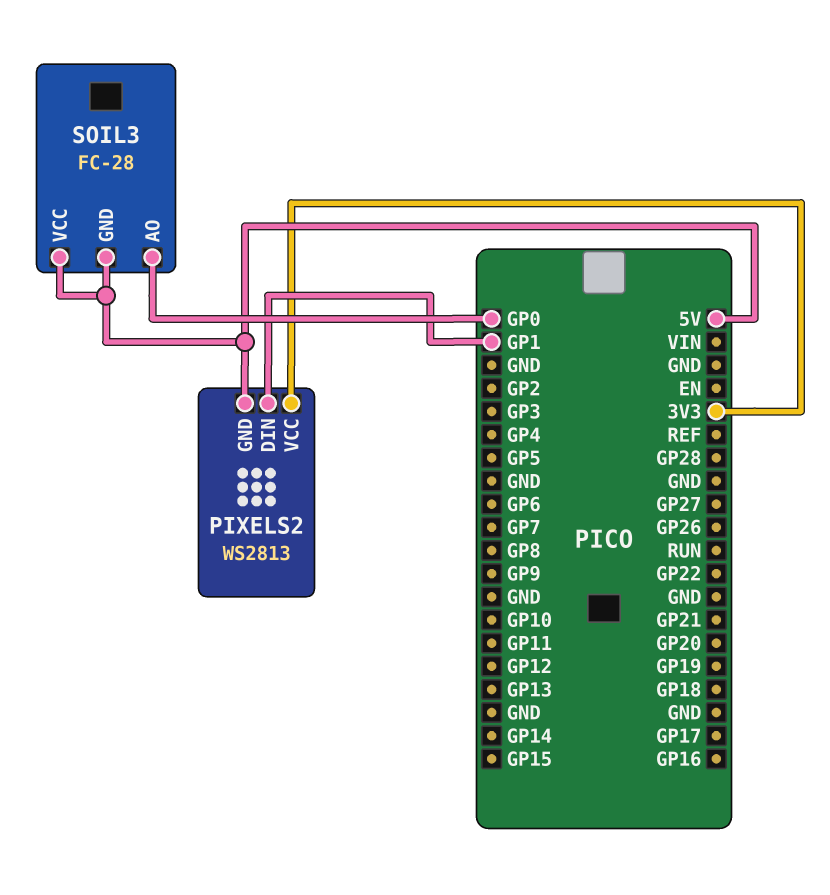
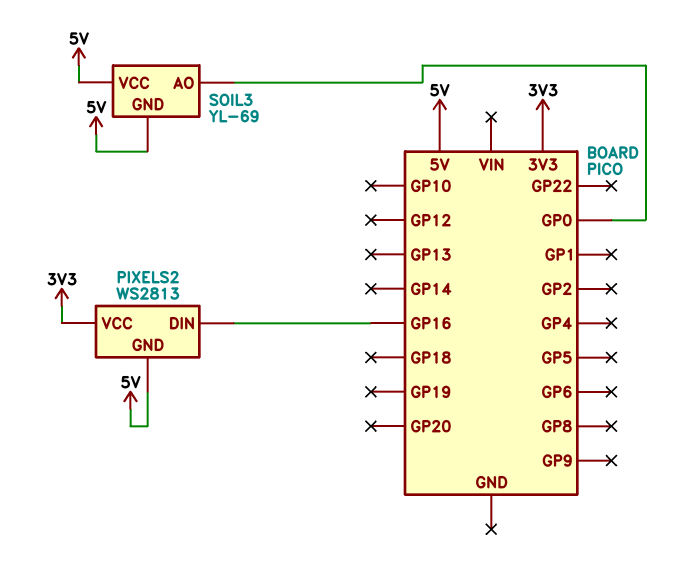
PIXELS2 pin DIN: GP1 -> GP16
SOIL3: FC-28 -> YL-69

